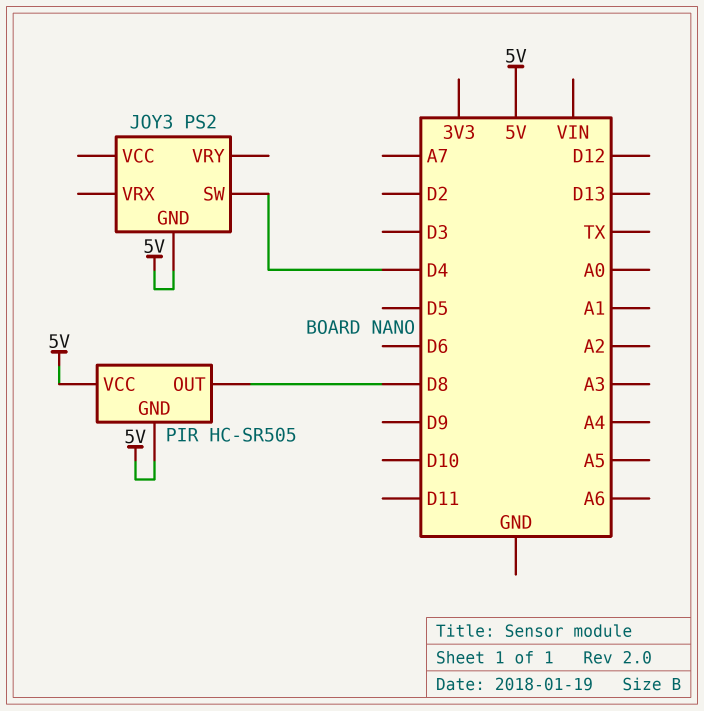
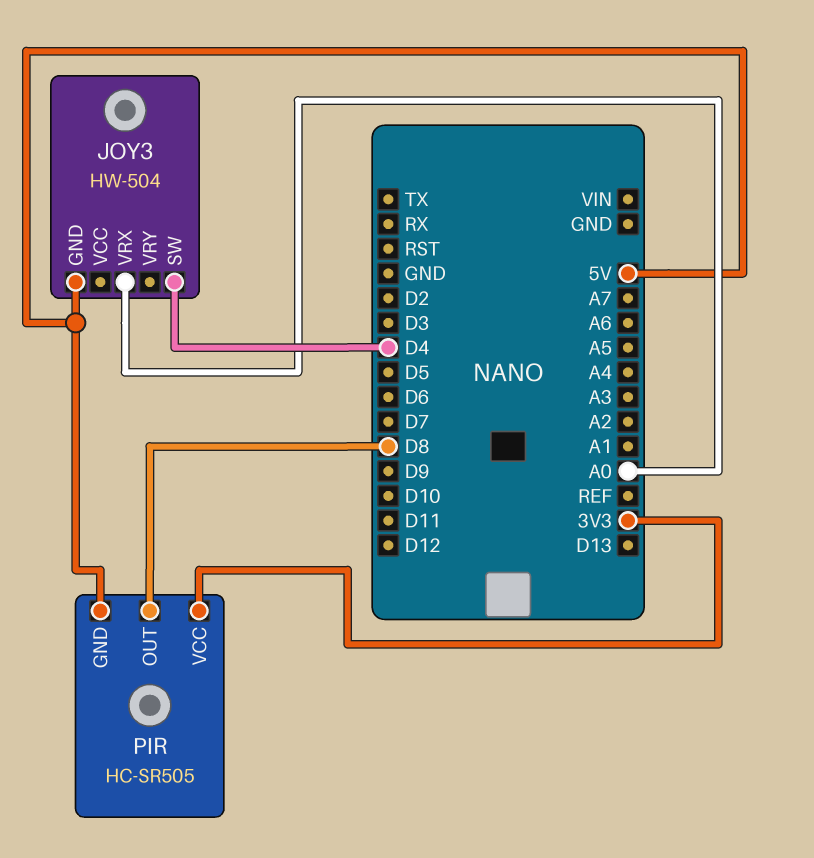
JOY3: PS2 -> HW-504
JOY3 pin VRX: none -> A0
PIR pin VCC: 5V -> 3V3

